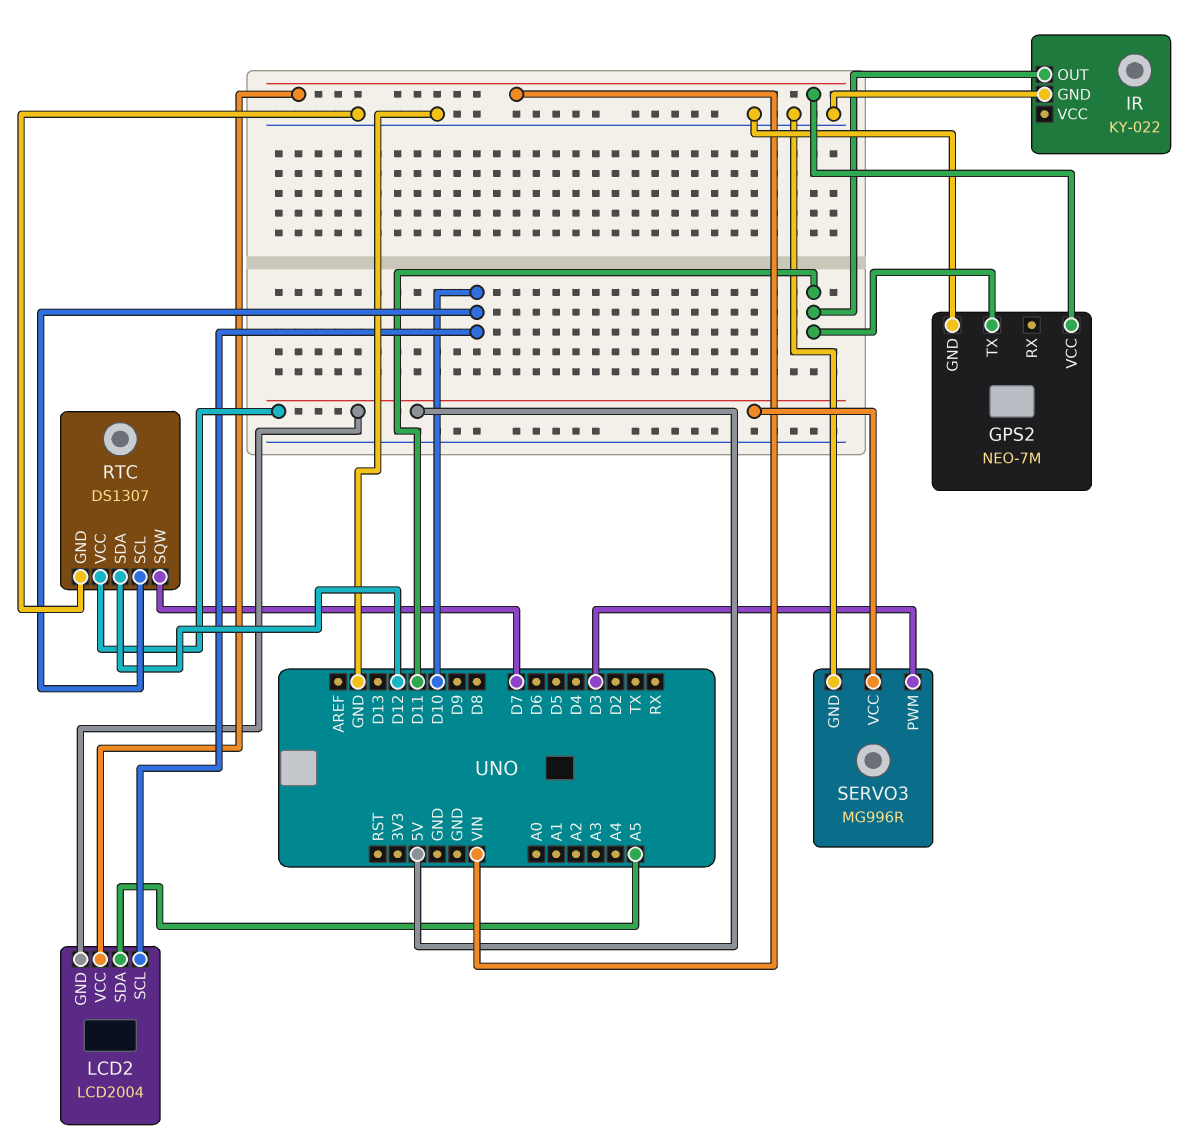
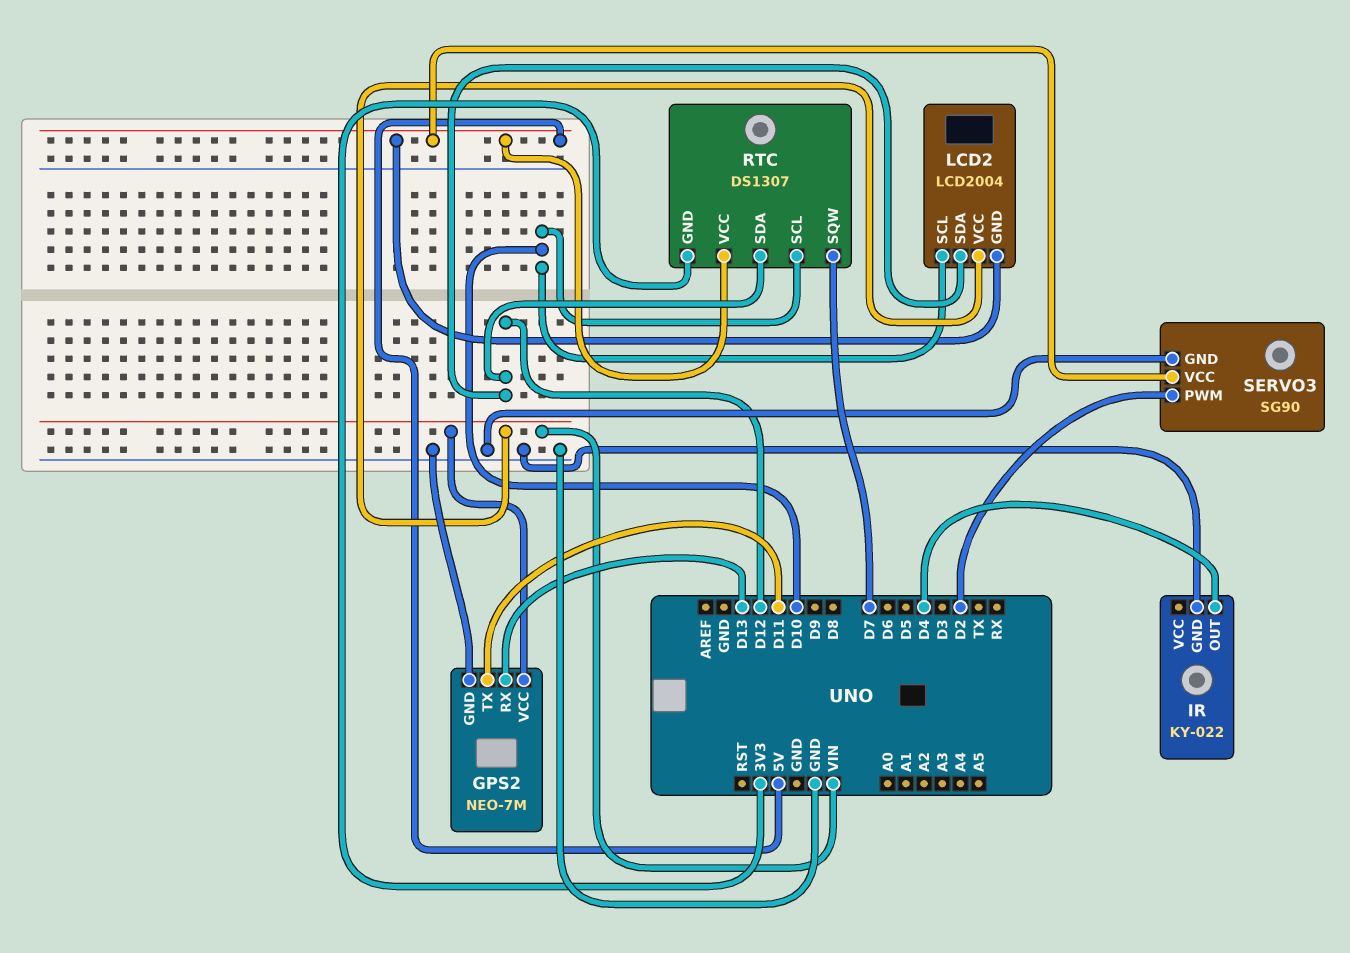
GPS2 pin RX: none -> D13
IR pin OUT: D11 -> D4
LCD2 pin SDA: A5 -> D12
RTC pin GND: GND -> 3V3
SERVO3: MG996R -> SG90
SERVO3 pin PWM: D3 -> D2

